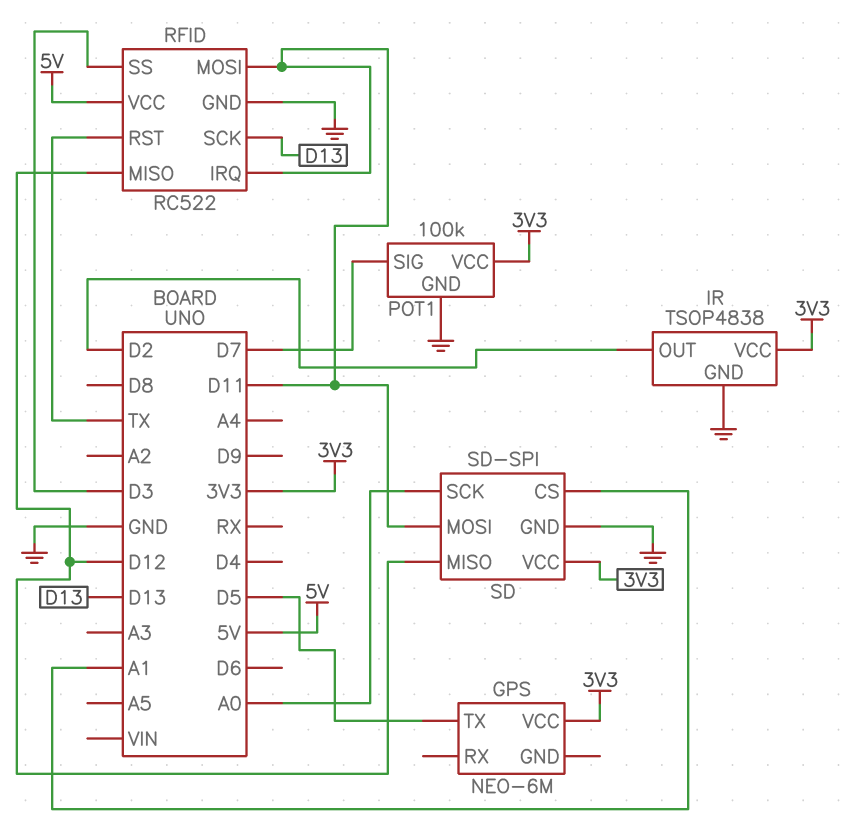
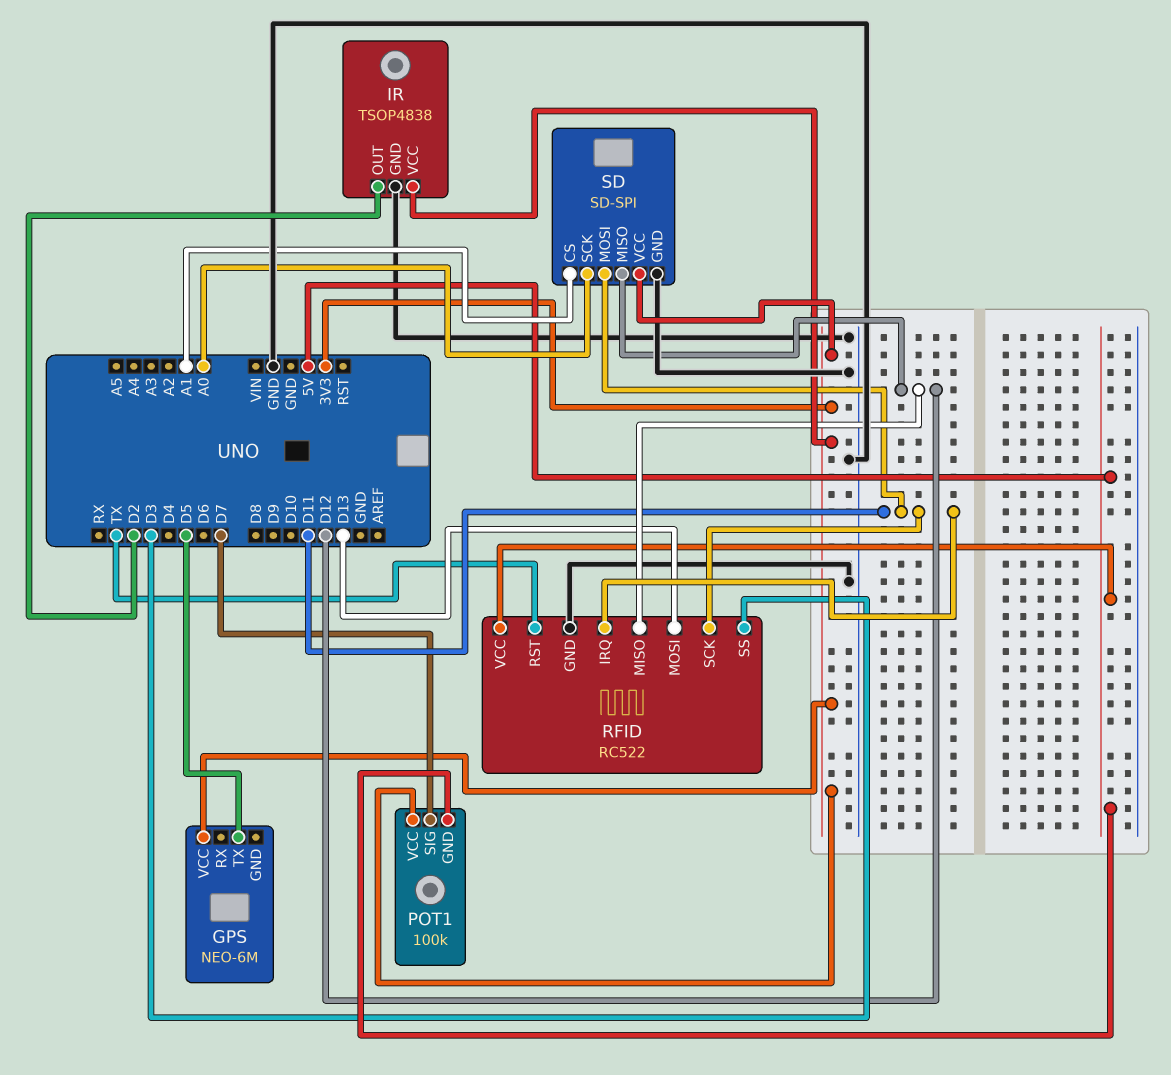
POT1 pin GND: GND -> 5V
RFID pin MOSI: D11 -> D13
RFID pin SCK: D13 -> D11

